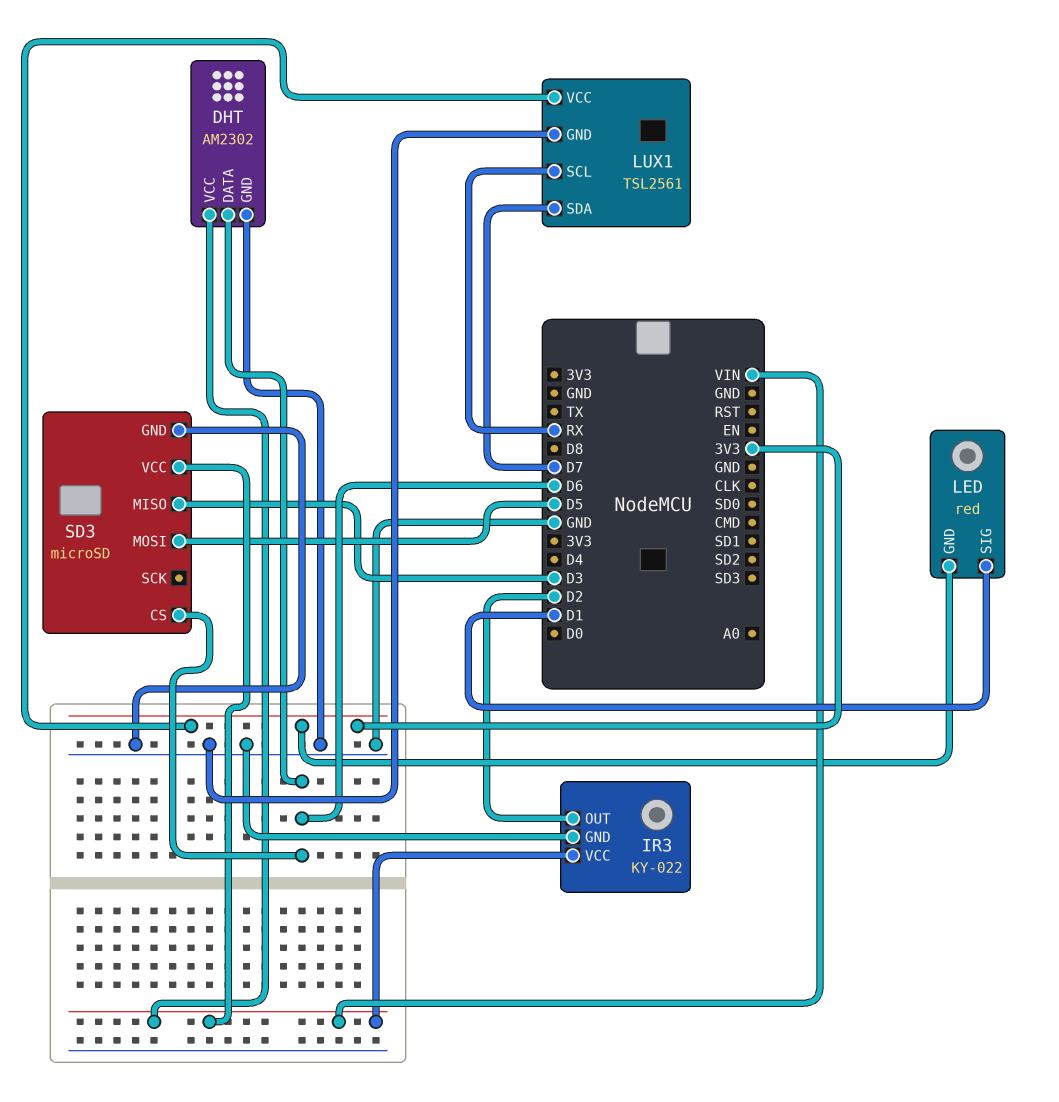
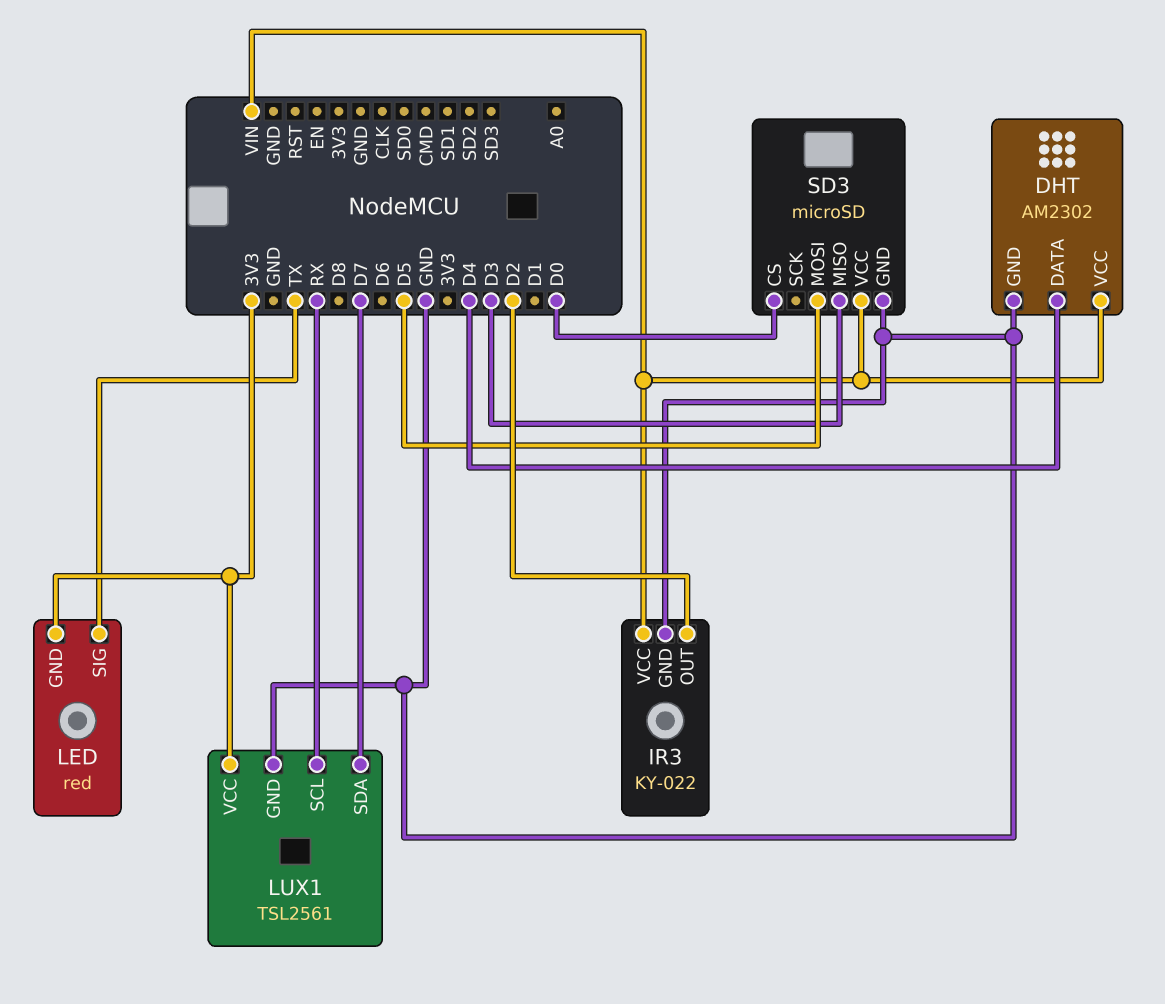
DHT pin DATA: D6 -> D4
LED pin SIG: D1 -> TX
SD3 pin CS: D6 -> D0

